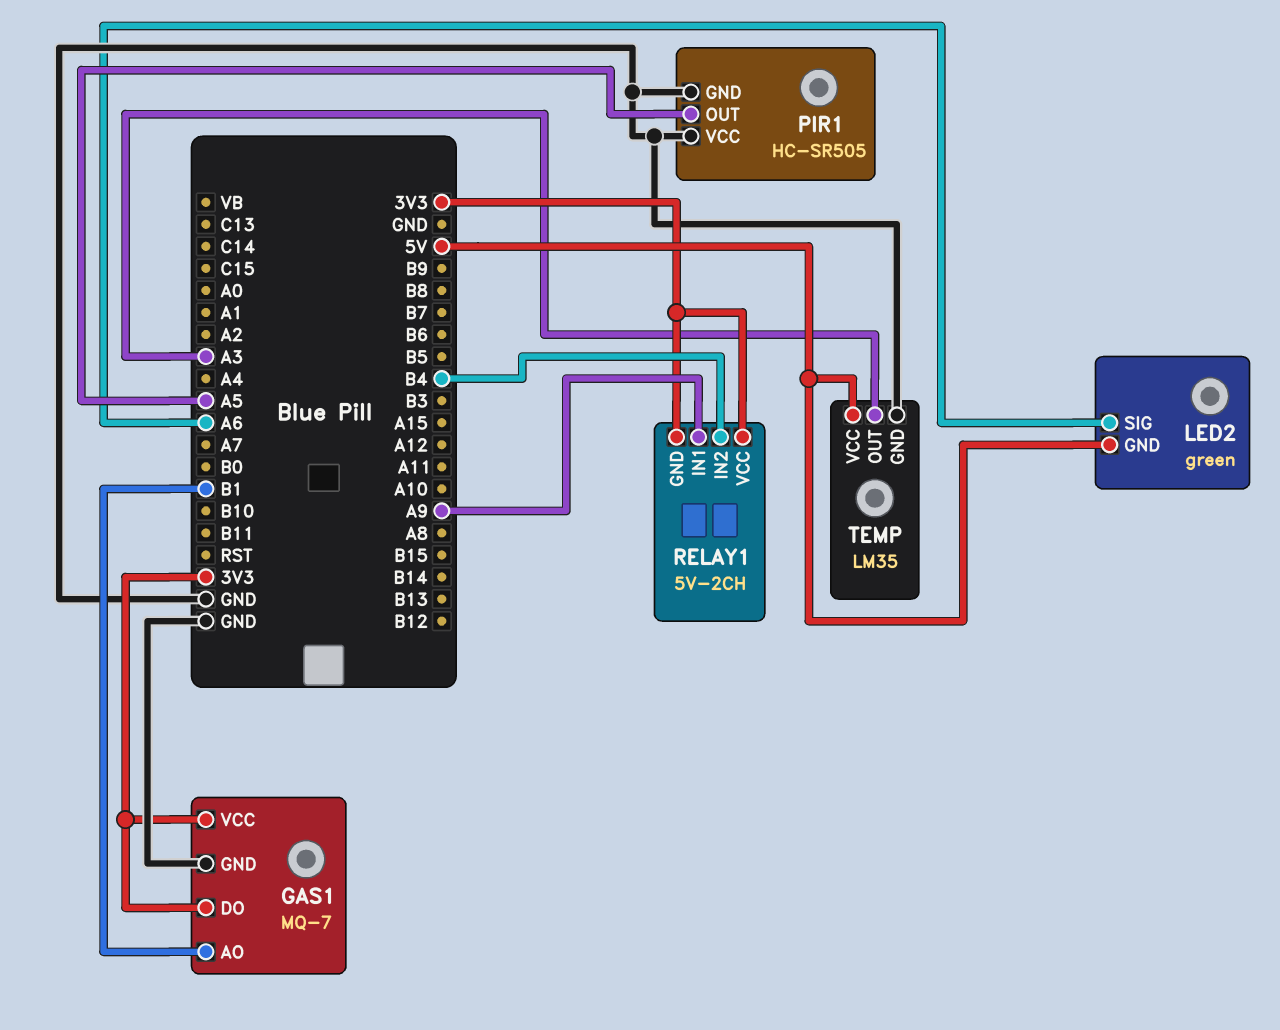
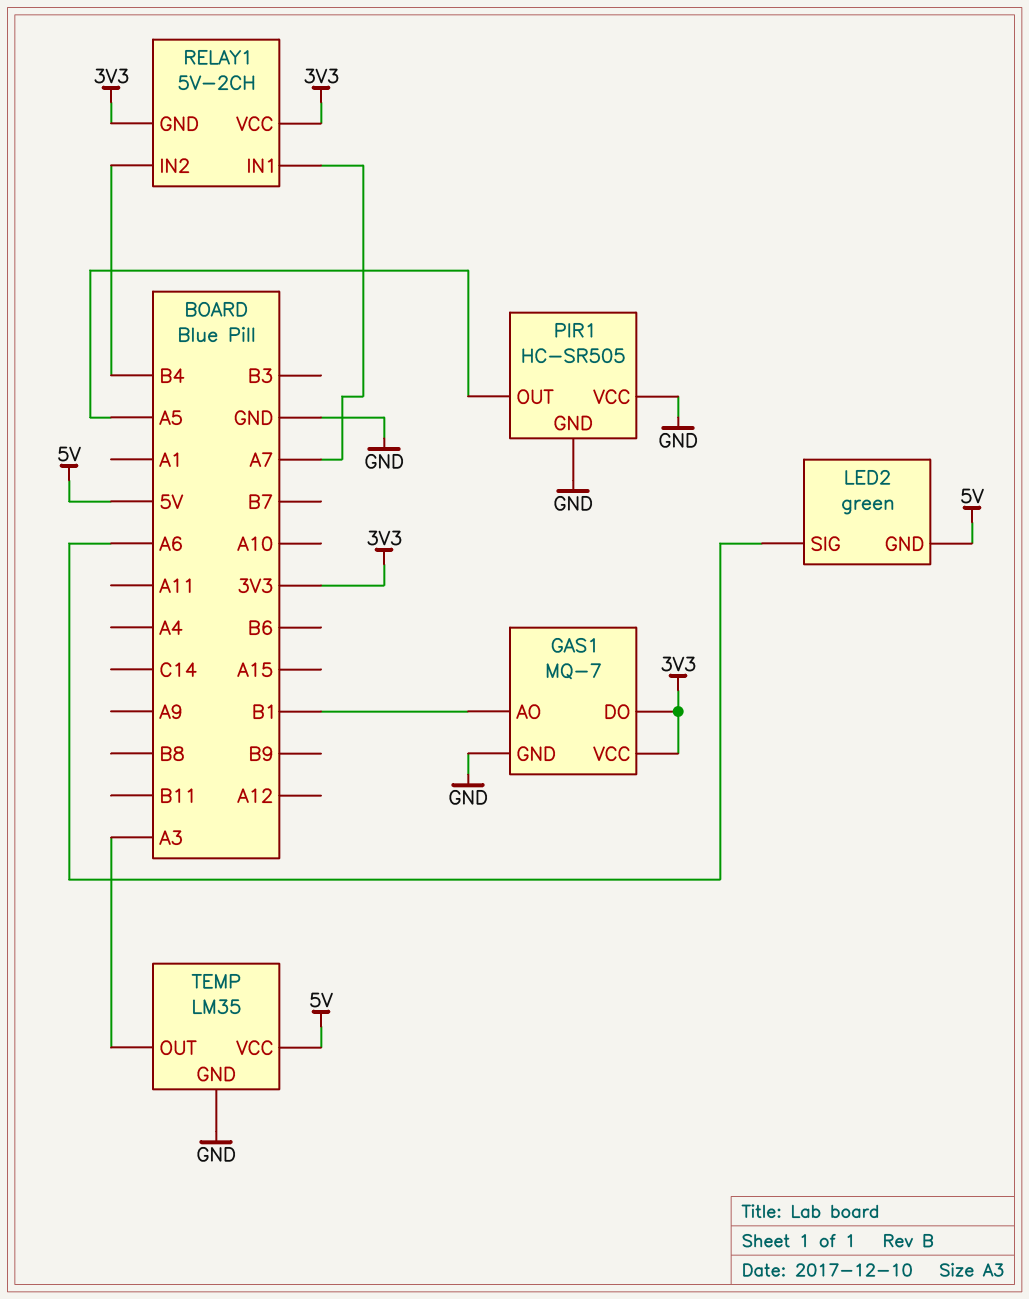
RELAY1 pin IN1: A9 -> A7

